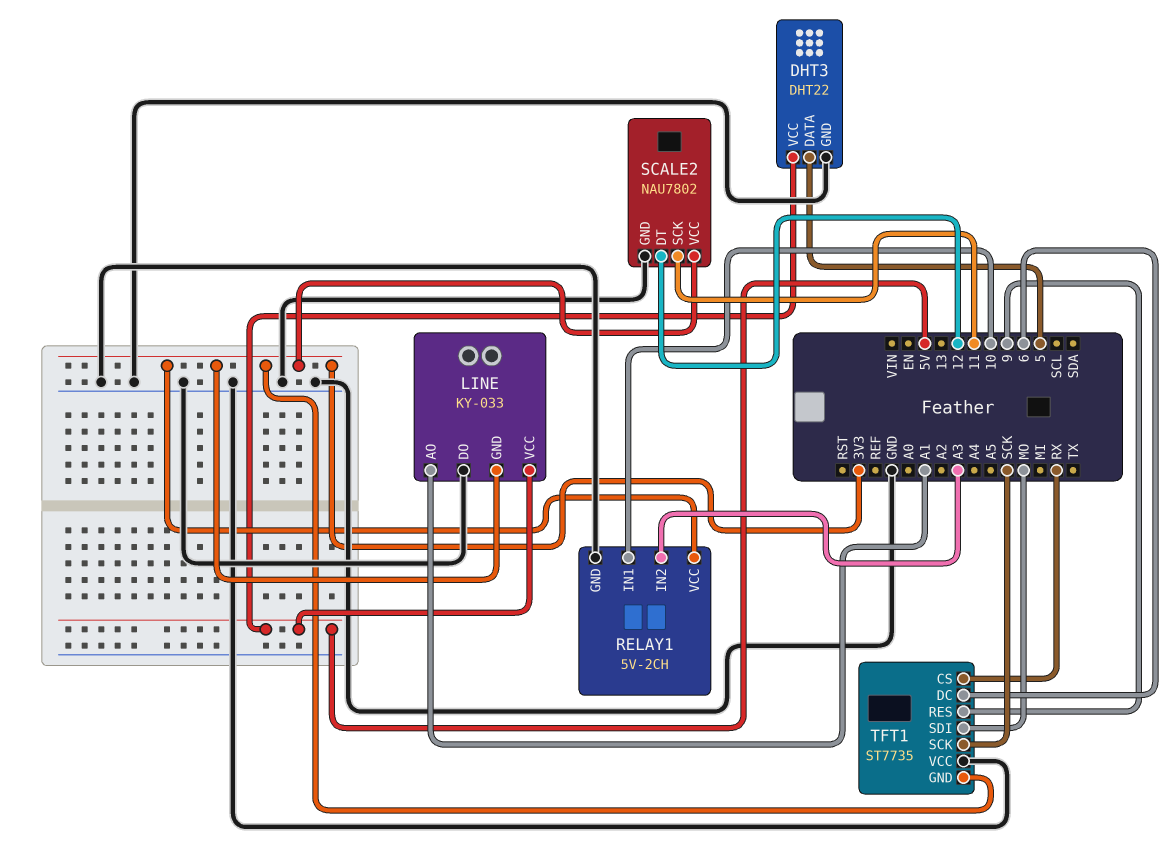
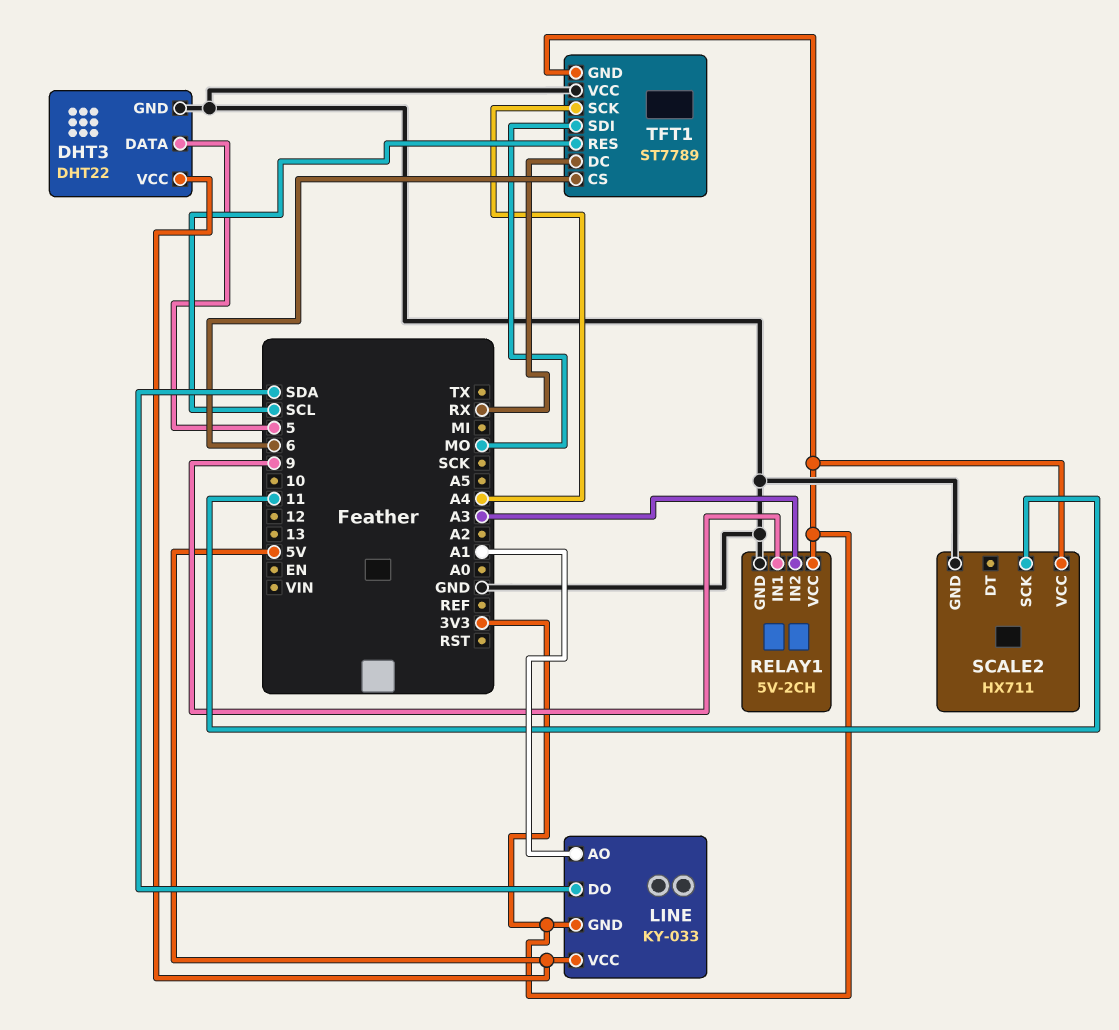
LINE pin DO: GND -> SDA
RELAY1 pin IN1: 10 -> 9
SCALE2: NAU7802 -> HX711
SCALE2 pin DT: 12 -> none
TFT1: ST7735 -> ST7789
TFT1 pin CS: RX -> 6
TFT1 pin DC: 6 -> RX
TFT1 pin RES: 9 -> SCL
TFT1 pin SCK: SCK -> A4

